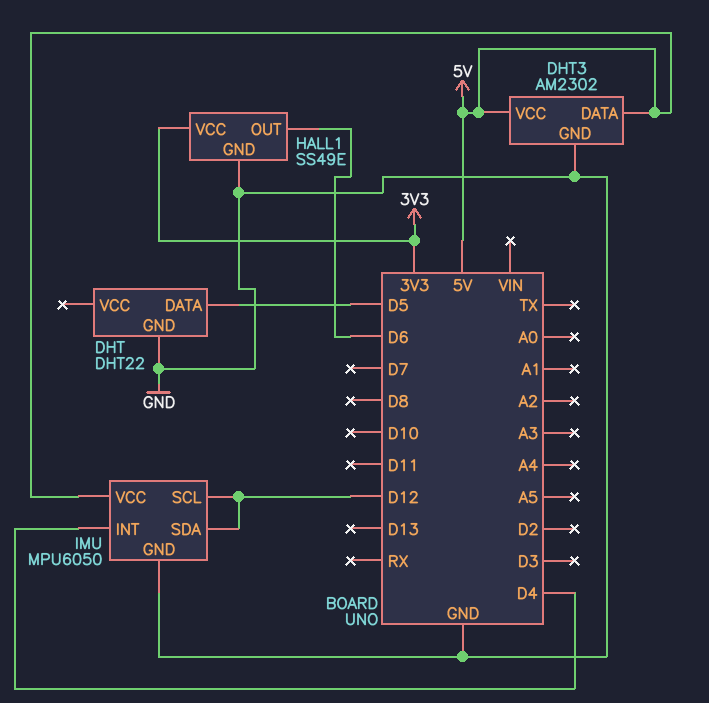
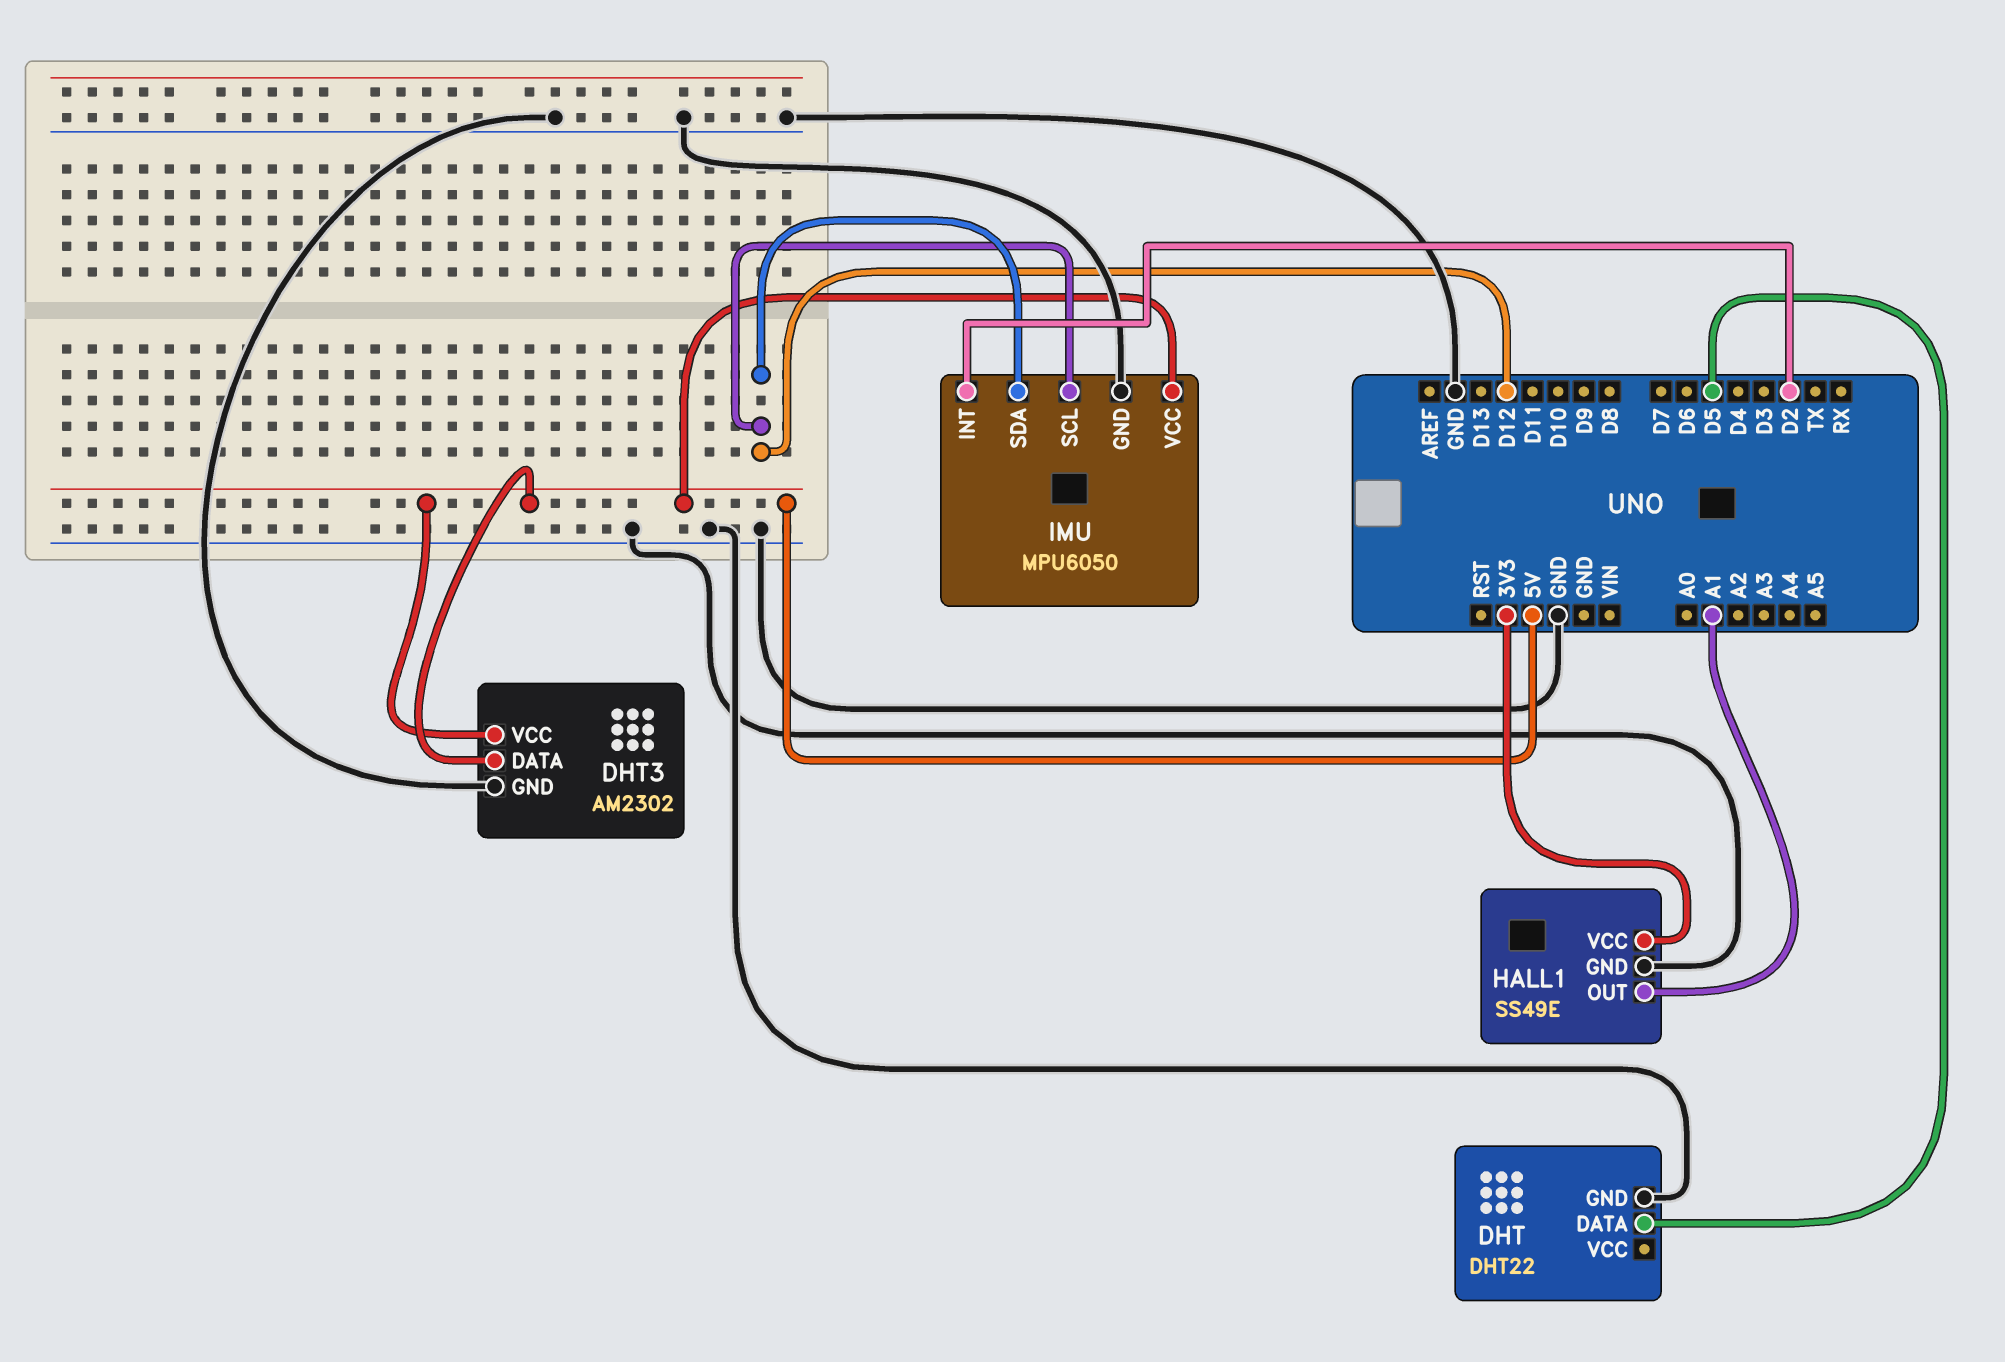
HALL1 pin OUT: D6 -> A1
IMU pin INT: D4 -> D2

